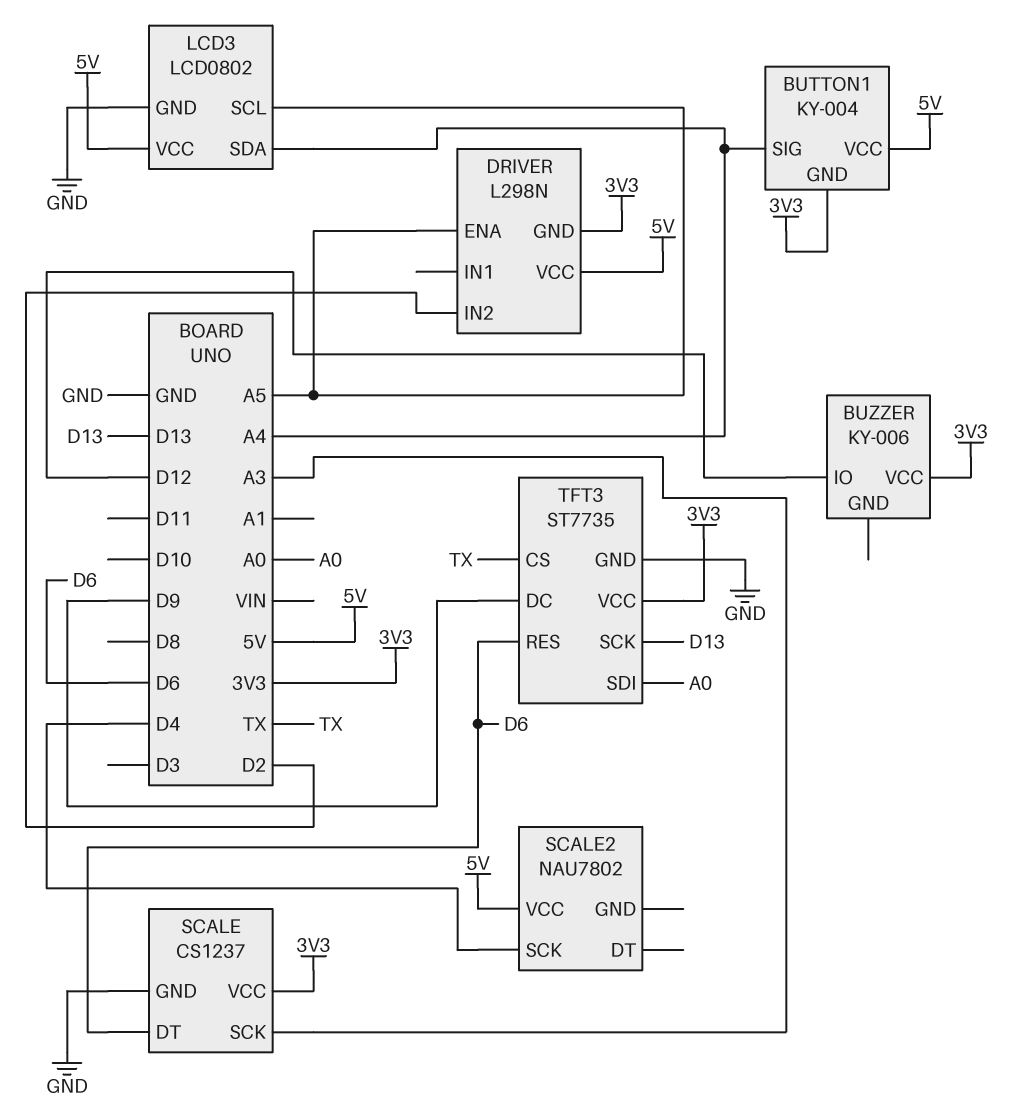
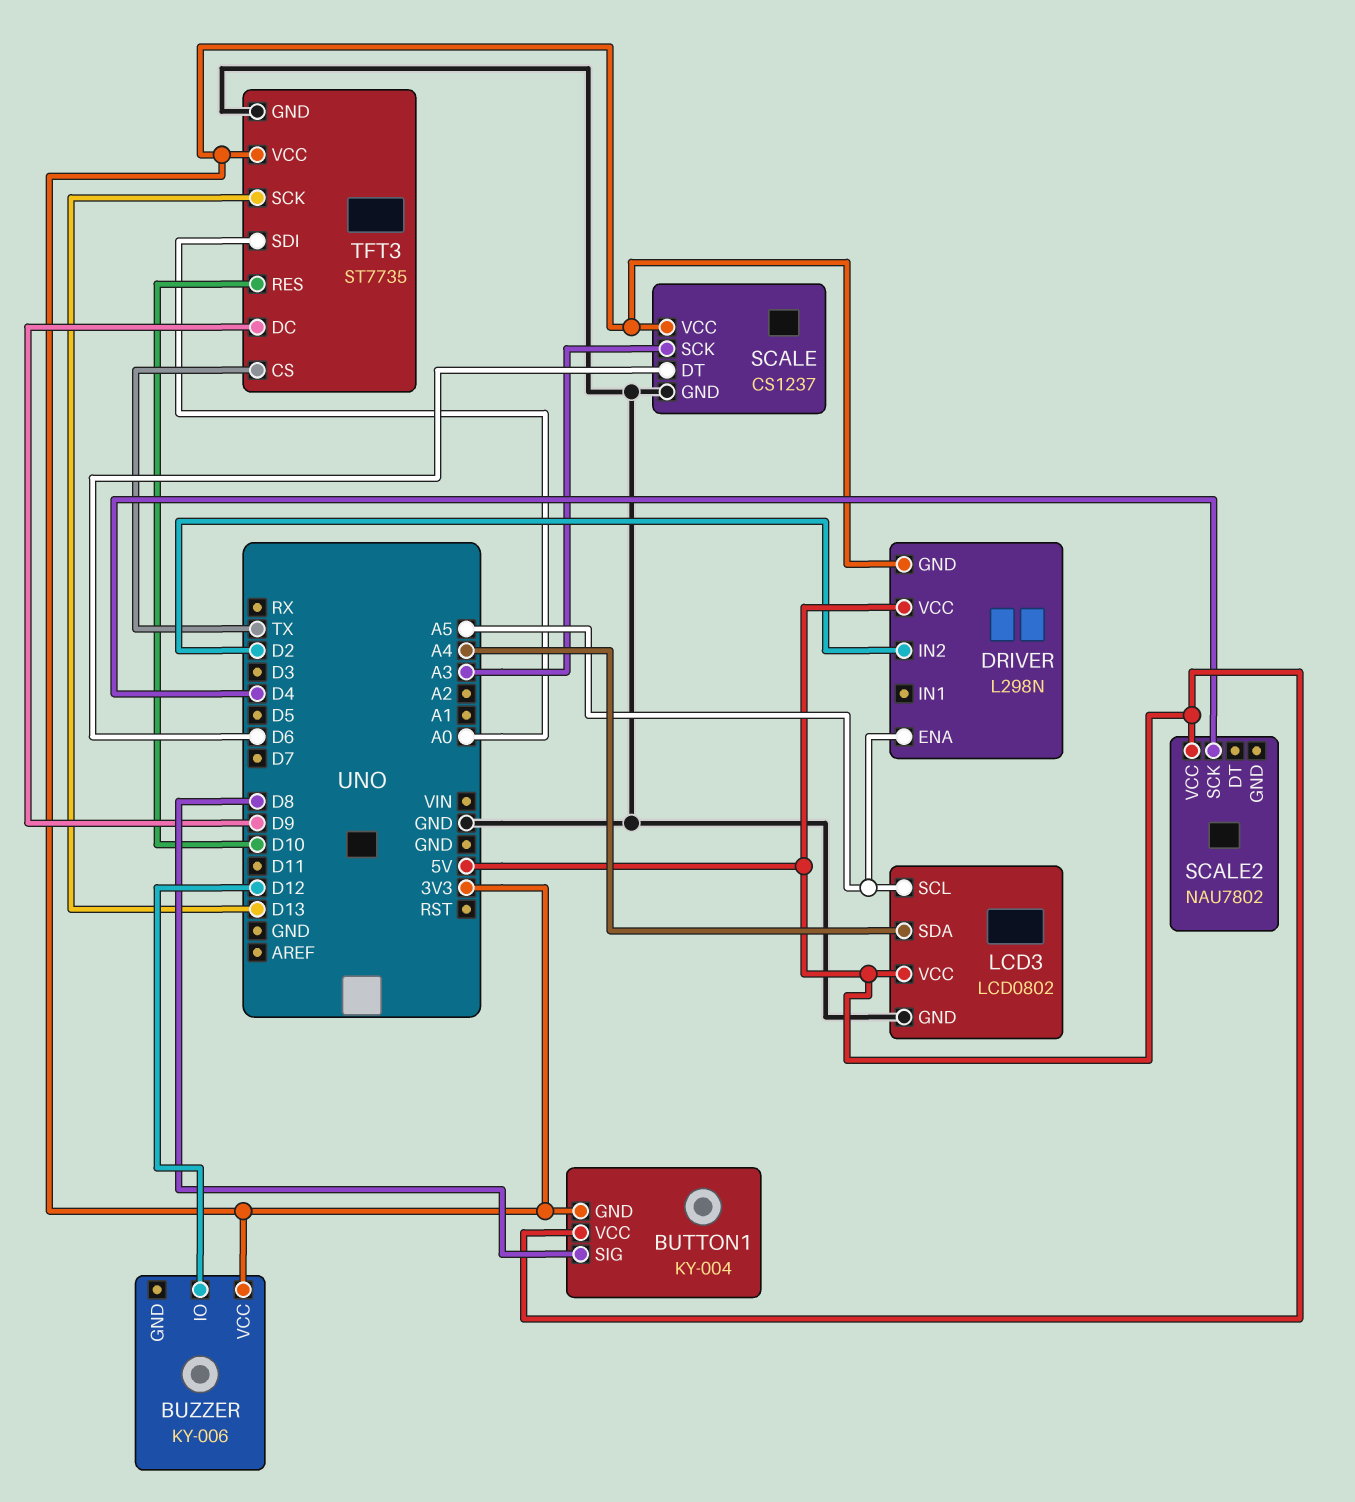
BUTTON1 pin SIG: A4 -> D8
TFT3 pin RES: D6 -> D10

